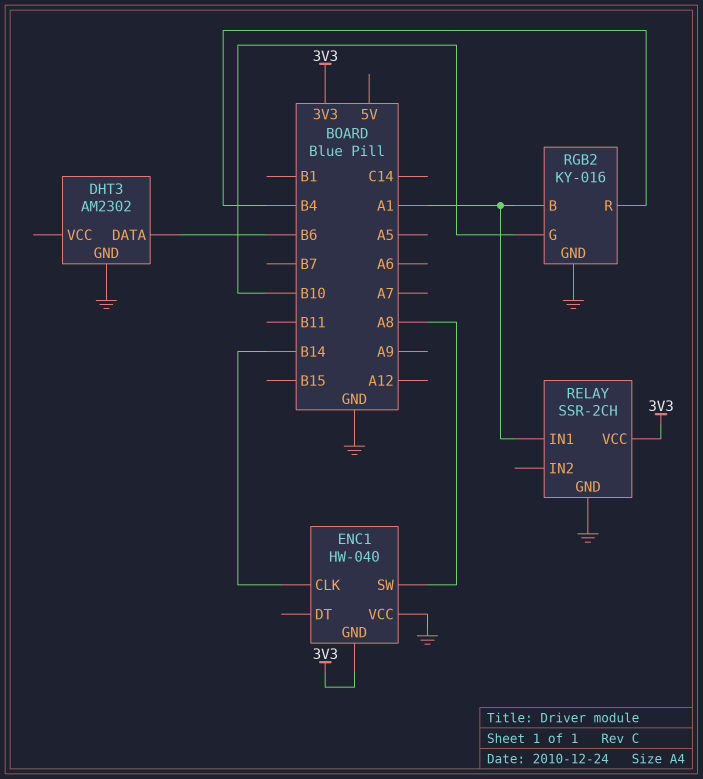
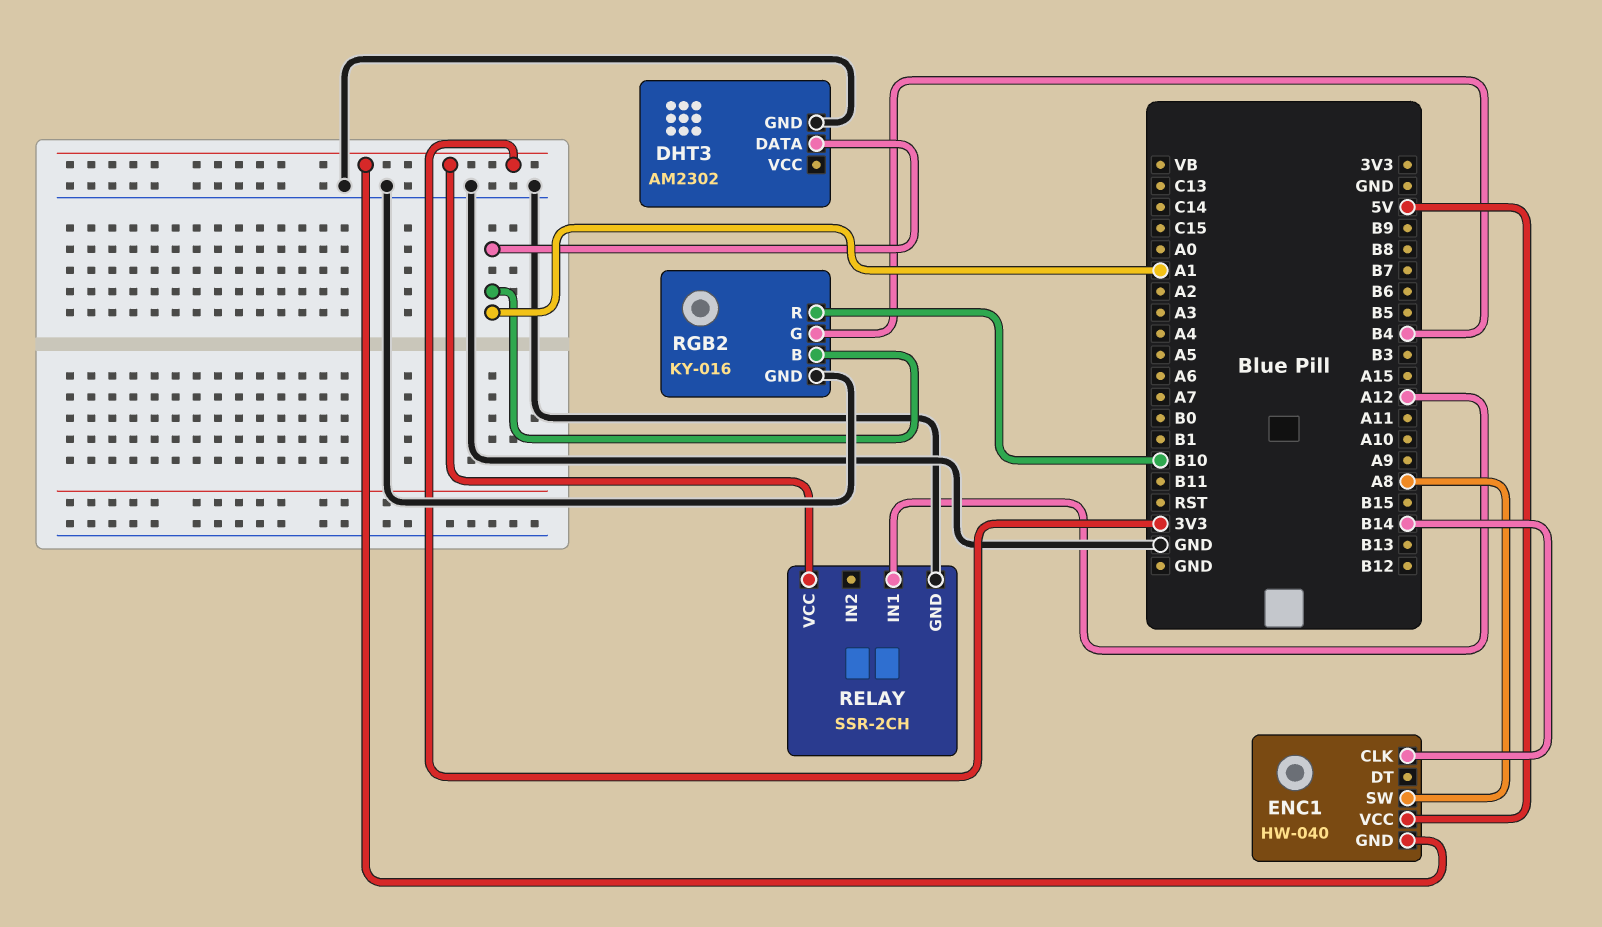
DHT3 pin DATA: B6 -> A1
ENC1 pin VCC: GND -> 5V
RELAY pin IN1: A1 -> A12
RGB2 pin G: B10 -> B4
RGB2 pin R: B4 -> B10

